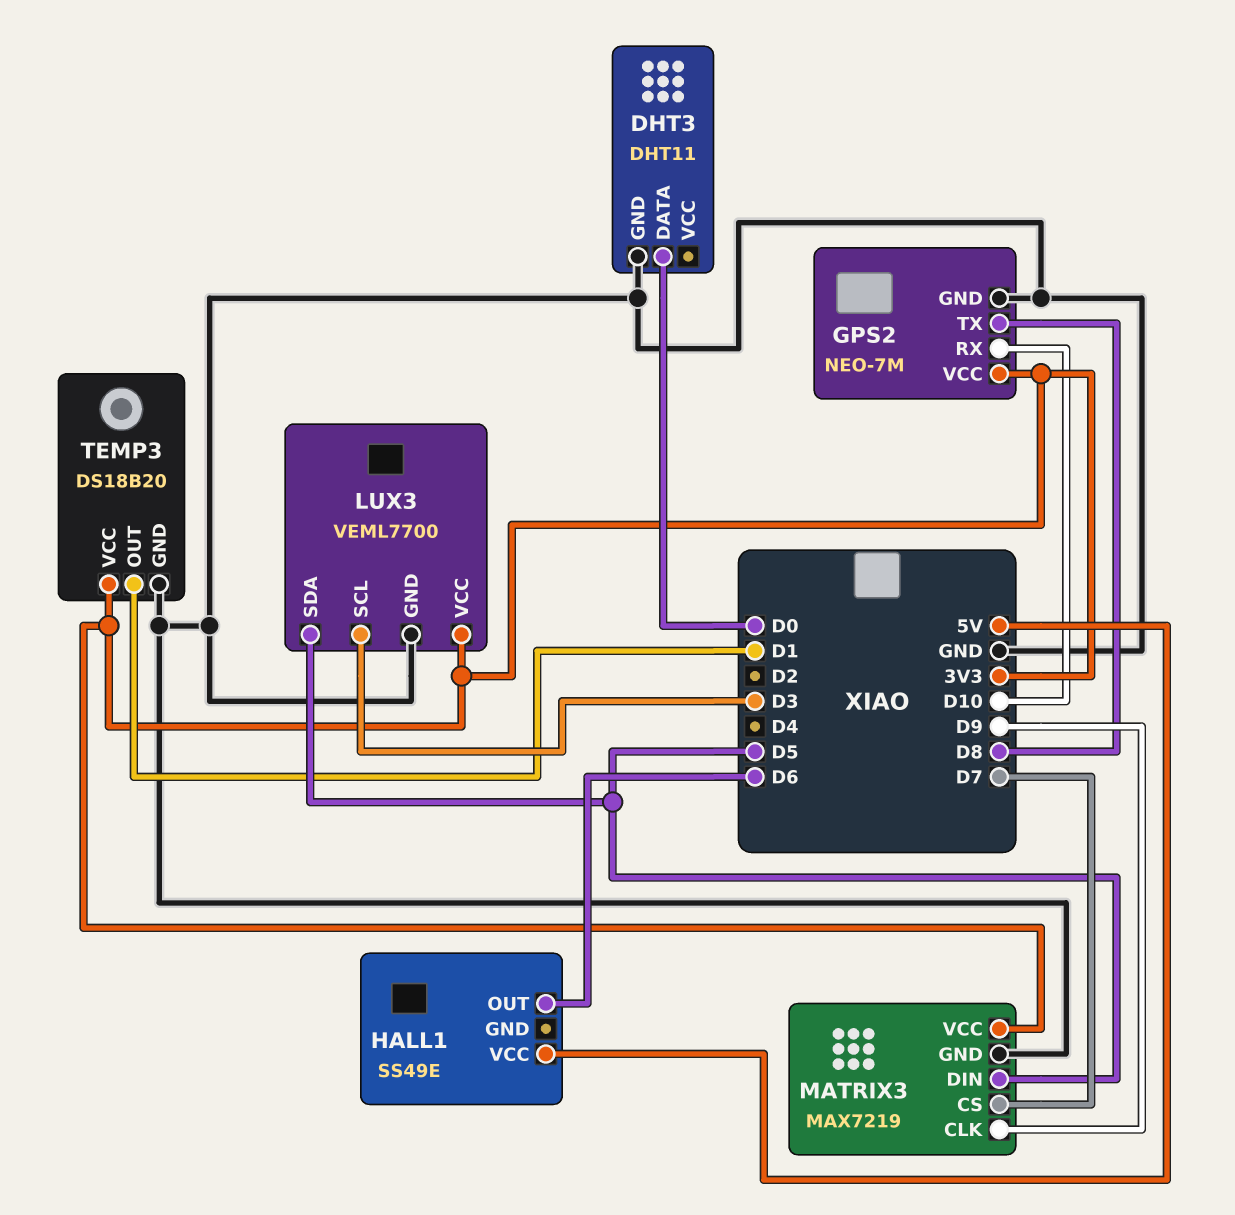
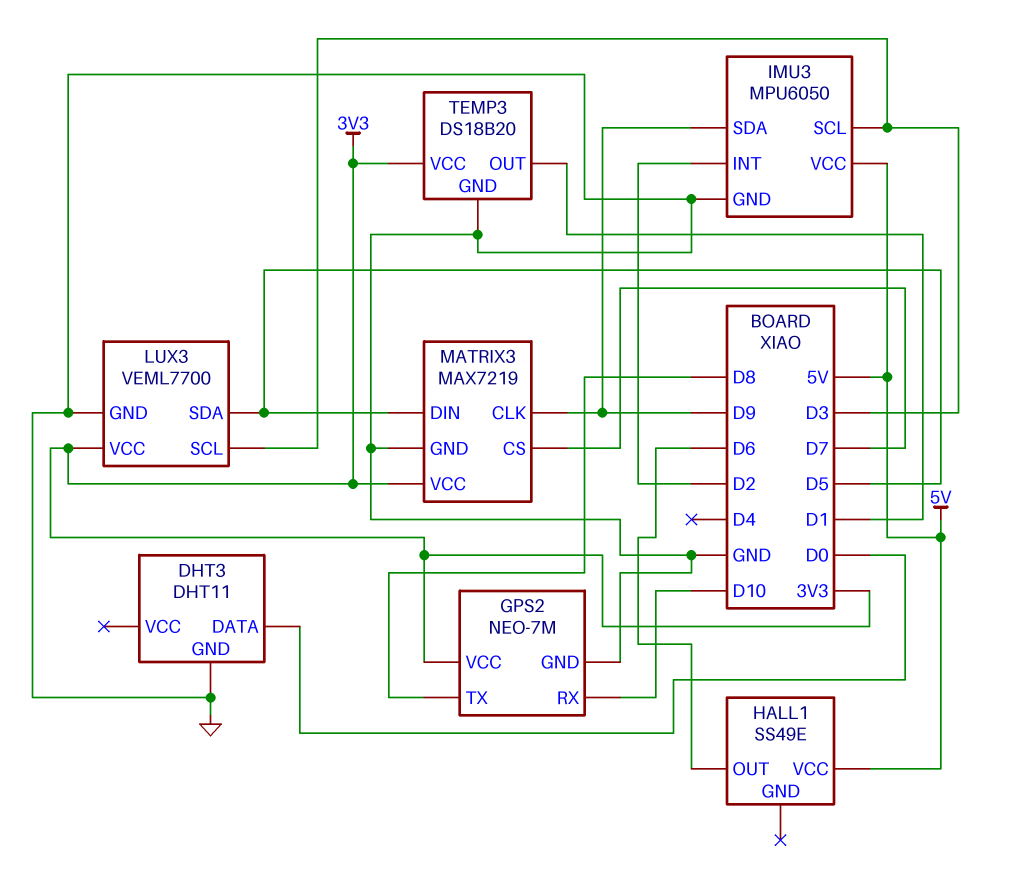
IMU3: none -> MPU6050
IMU3 pin GND: none -> GND
IMU3 pin INT: none -> D2
IMU3 pin SCL: none -> D3
IMU3 pin SDA: none -> D9
IMU3 pin VCC: none -> 5V

